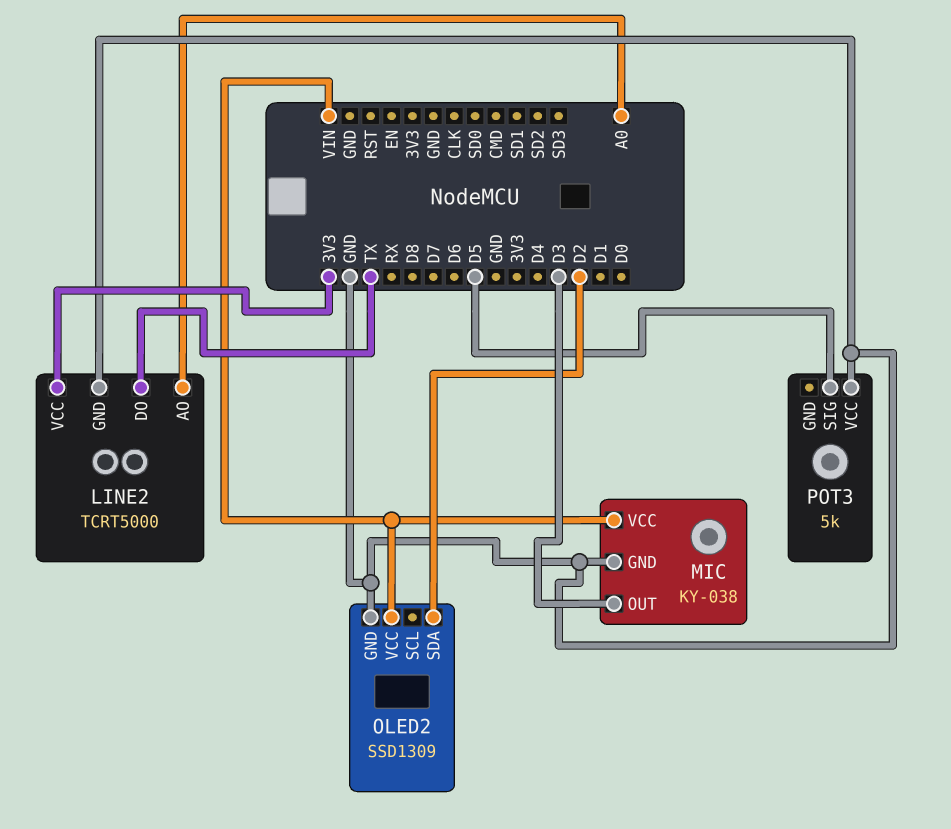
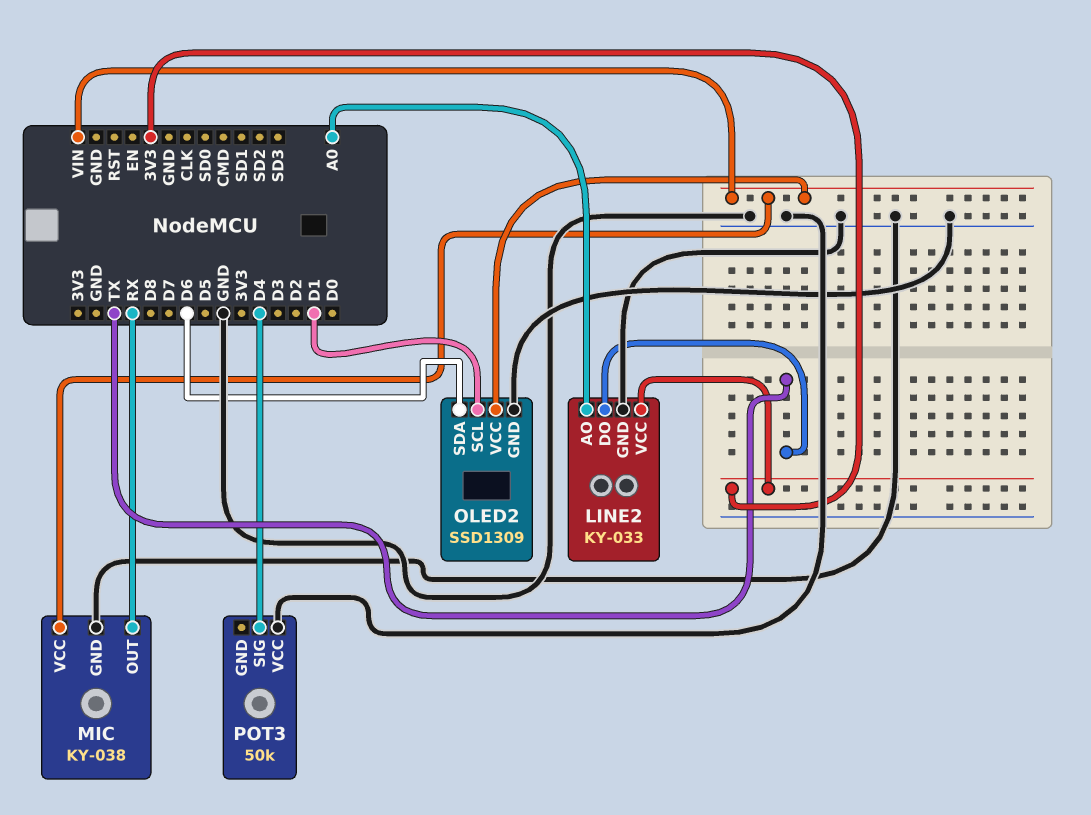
LINE2: TCRT5000 -> KY-033
MIC pin OUT: D3 -> RX
OLED2 pin SCL: none -> D1
OLED2 pin SDA: D2 -> D6
POT3: 5k -> 50k
POT3 pin SIG: D5 -> D4

